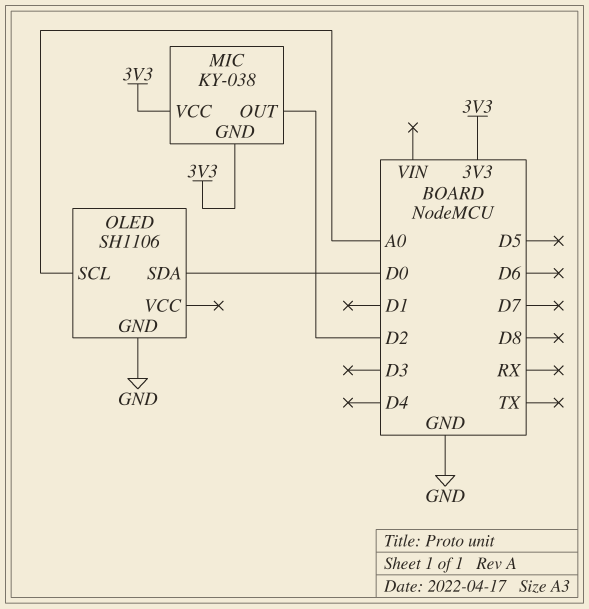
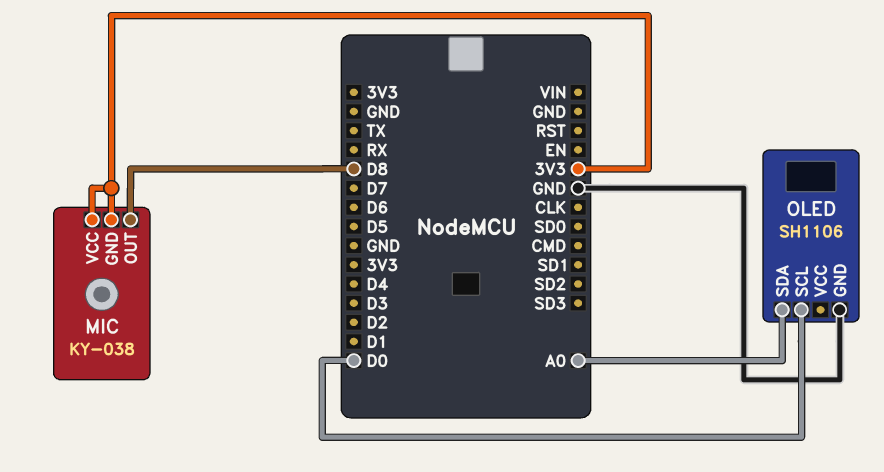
MIC pin OUT: D2 -> D8
OLED pin SCL: A0 -> D0
OLED pin SDA: D0 -> A0

